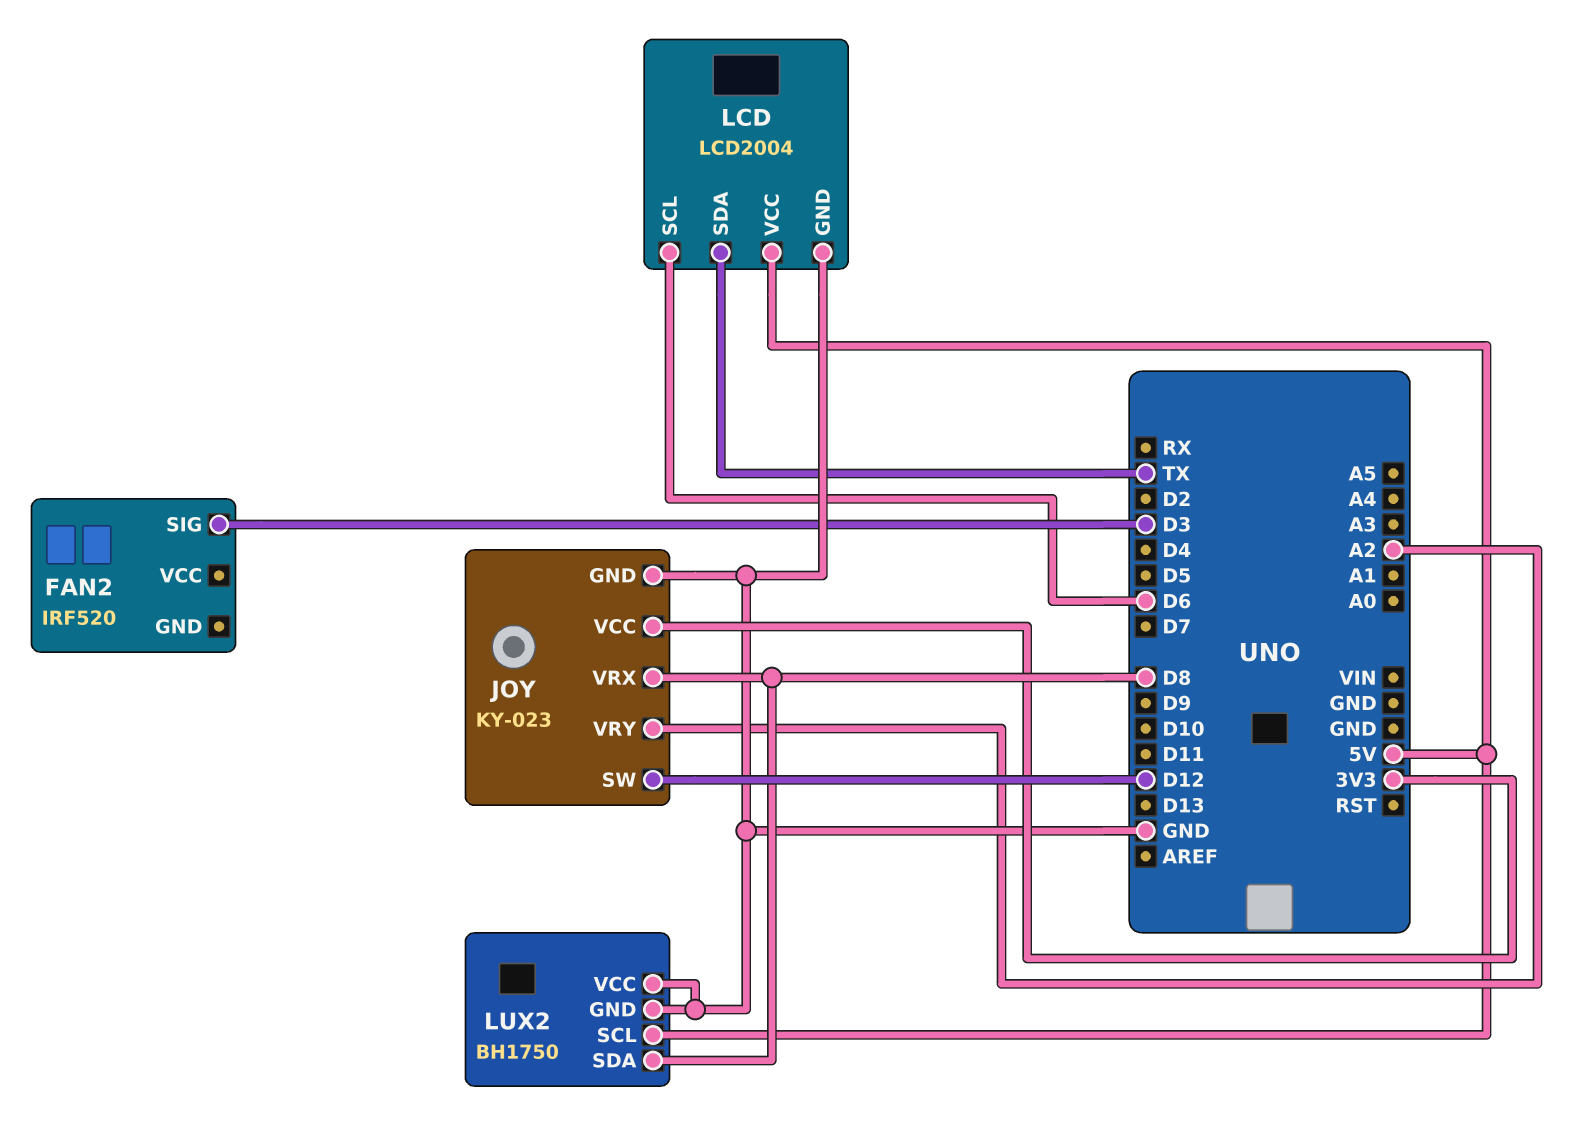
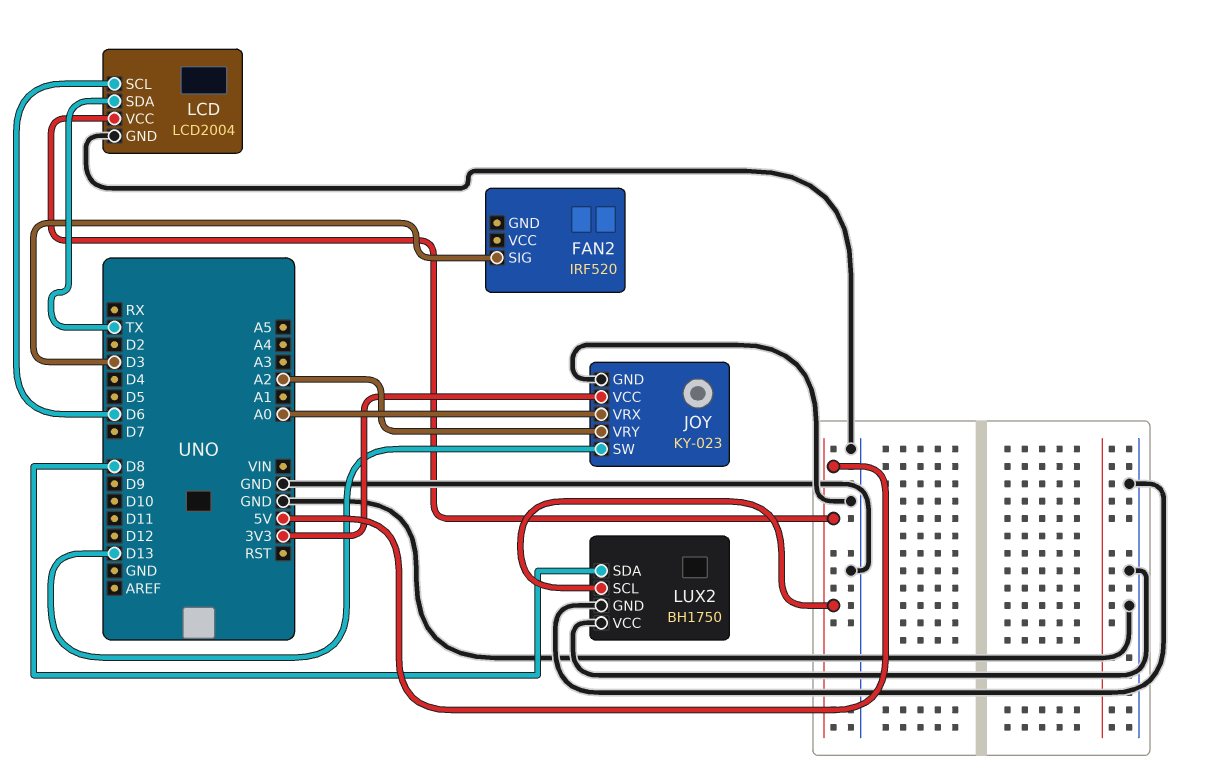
JOY pin SW: D12 -> D13
JOY pin VRX: D8 -> A0

